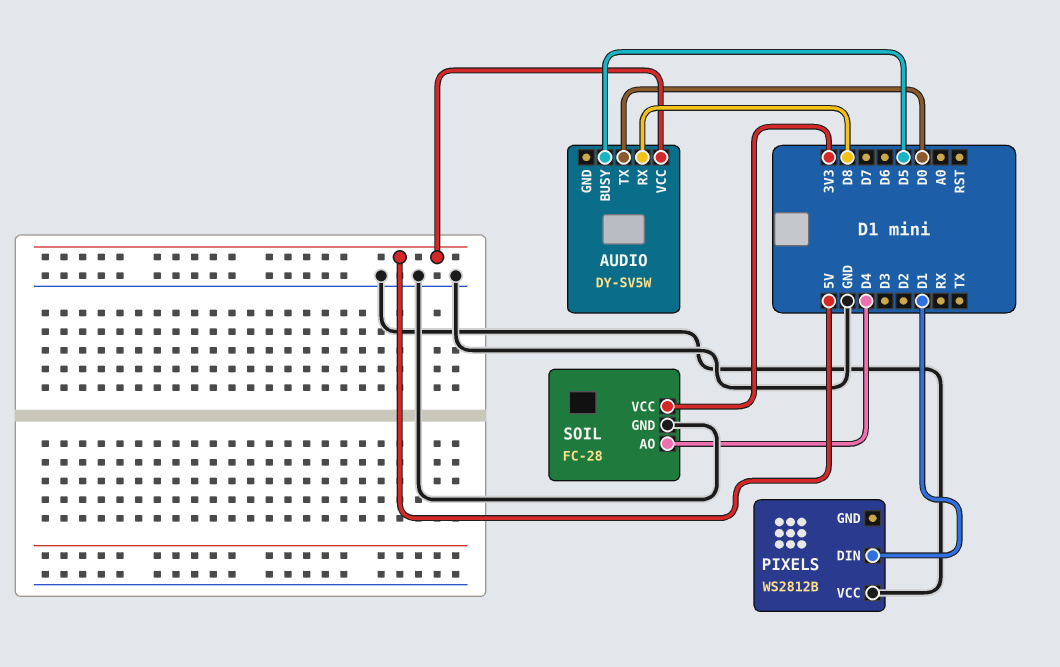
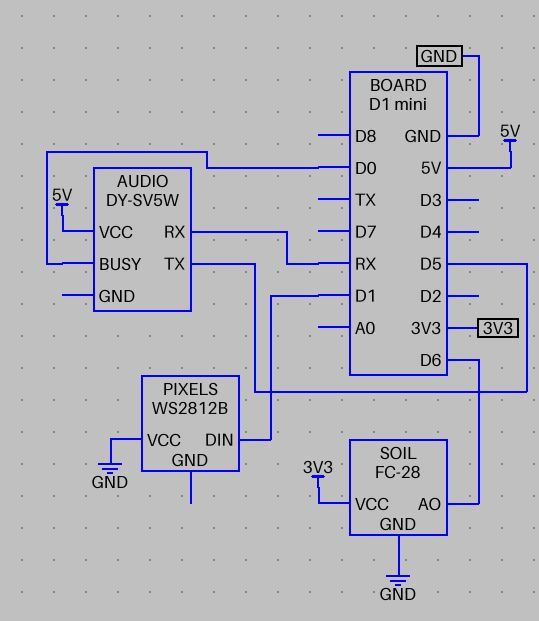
AUDIO pin BUSY: D5 -> D0
AUDIO pin RX: D8 -> RX
AUDIO pin TX: D0 -> D5
SOIL pin AO: D4 -> D6

